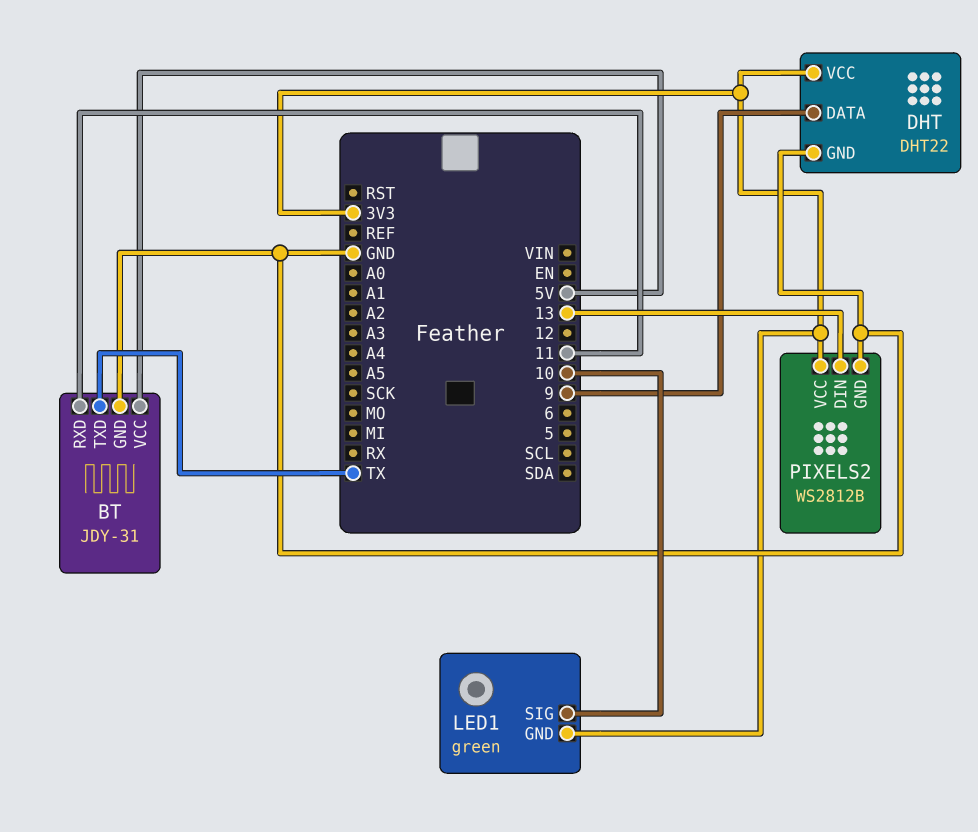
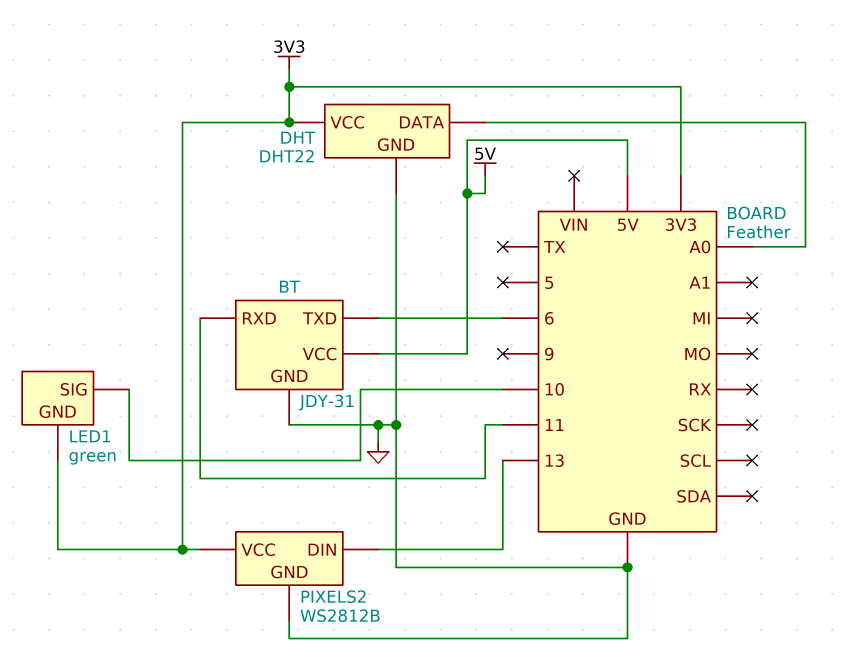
BT pin TXD: TX -> 6
DHT pin DATA: 9 -> A0

